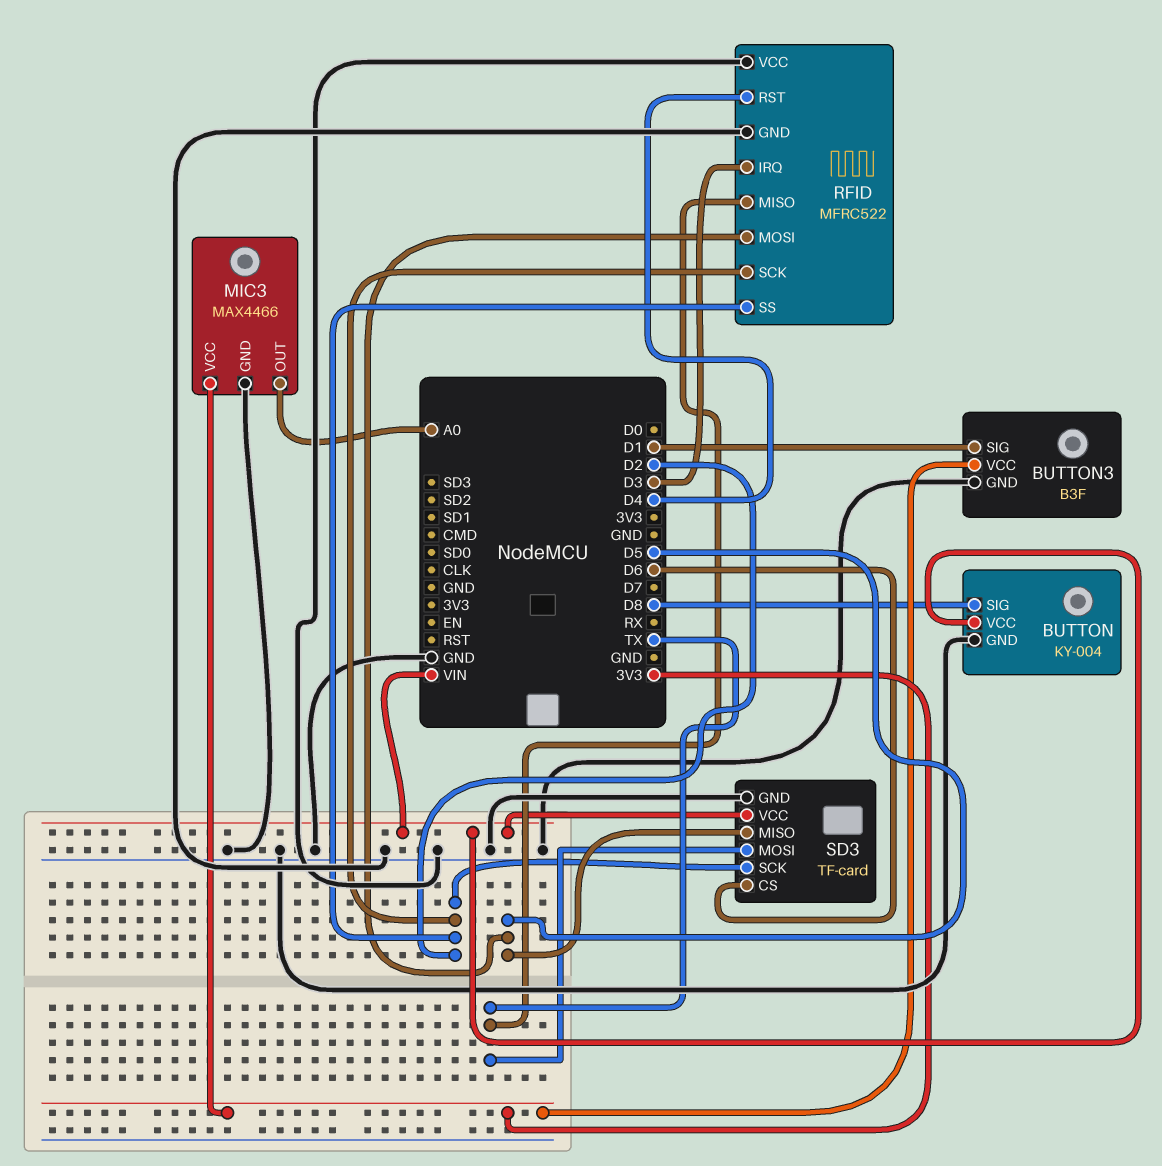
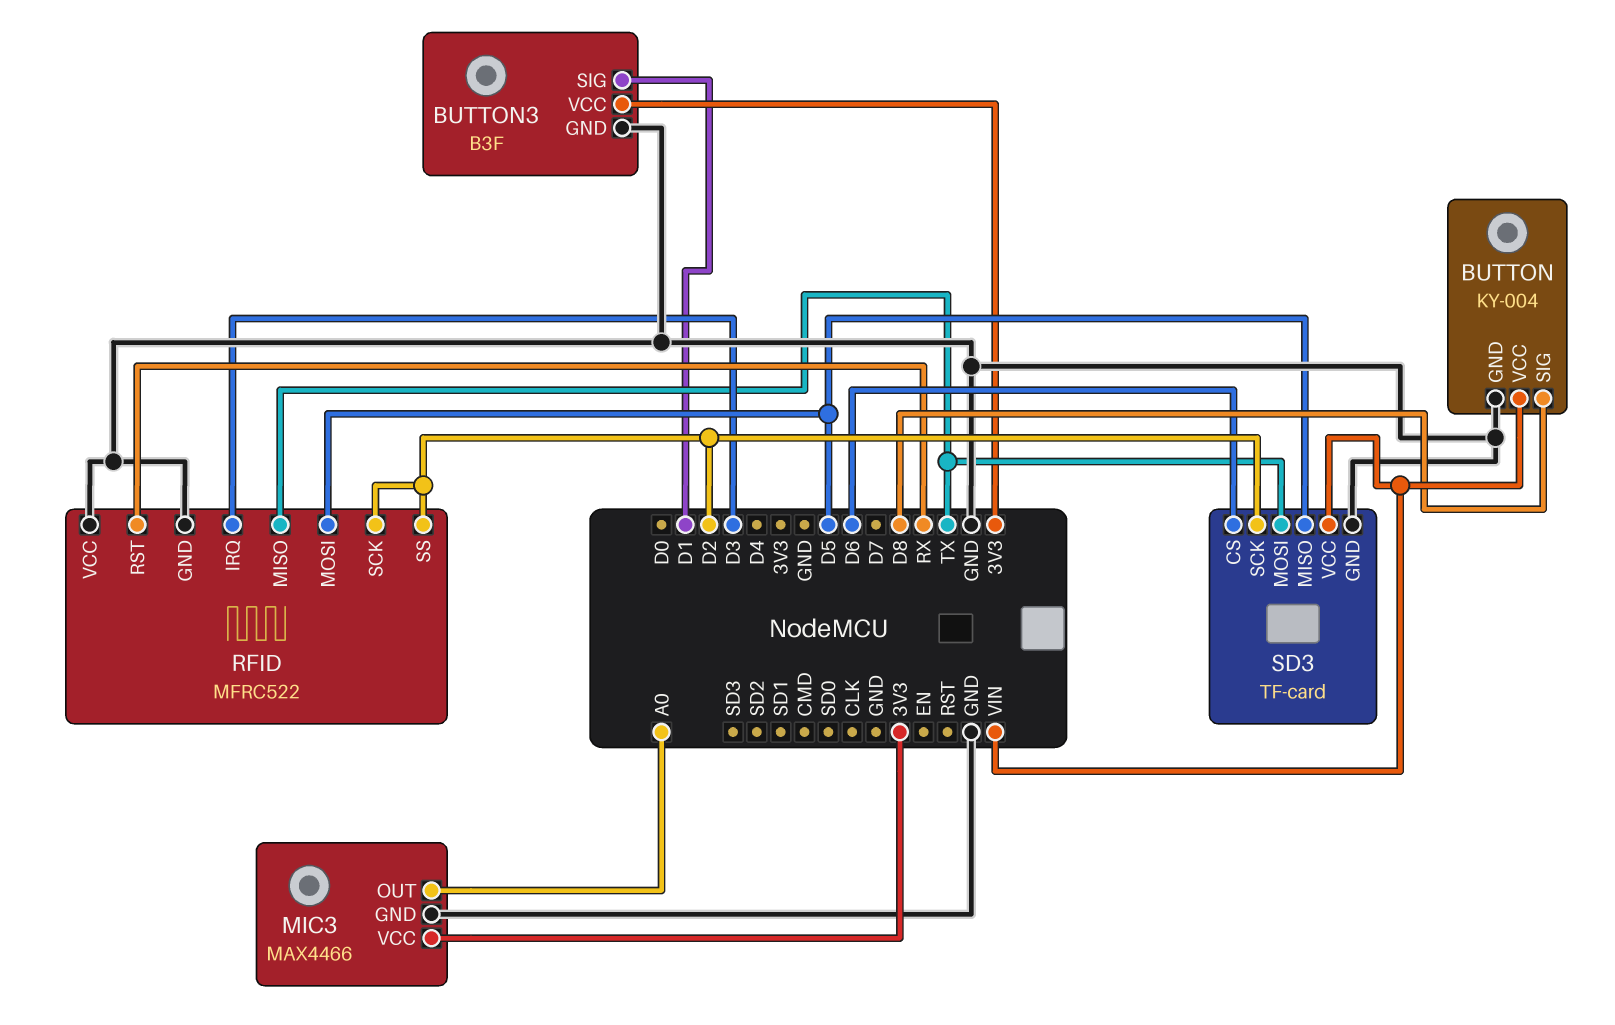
RFID pin RST: D4 -> RX

